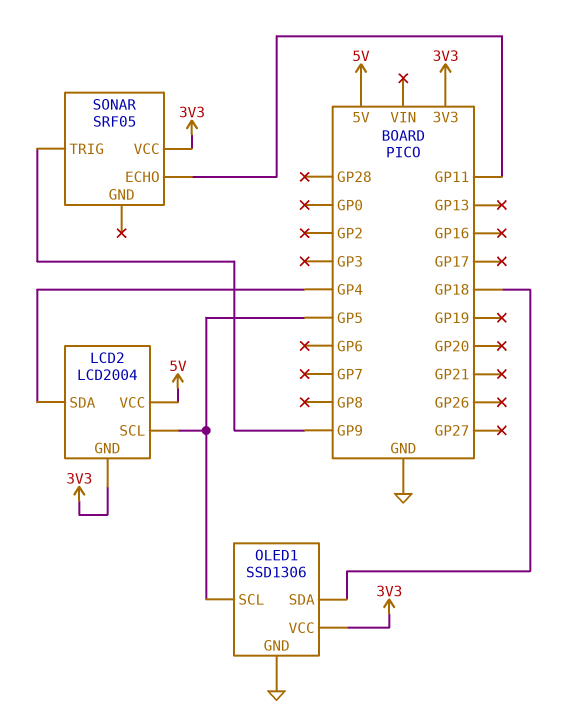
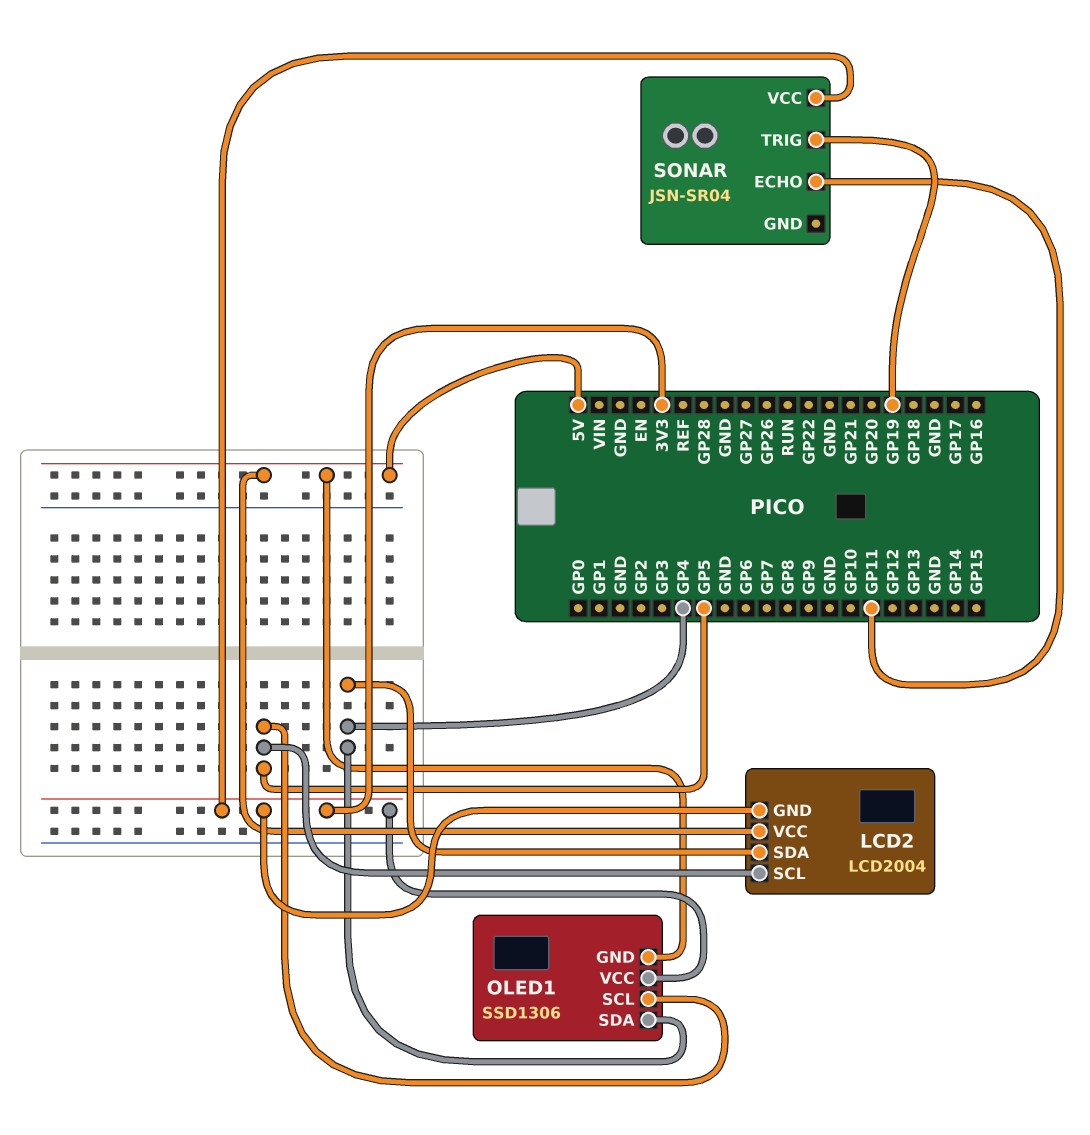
OLED1 pin GND: GND -> 5V
OLED1 pin SDA: GP18 -> GP4
SONAR: SRF05 -> JSN-SR04
SONAR pin TRIG: GP9 -> GP19

